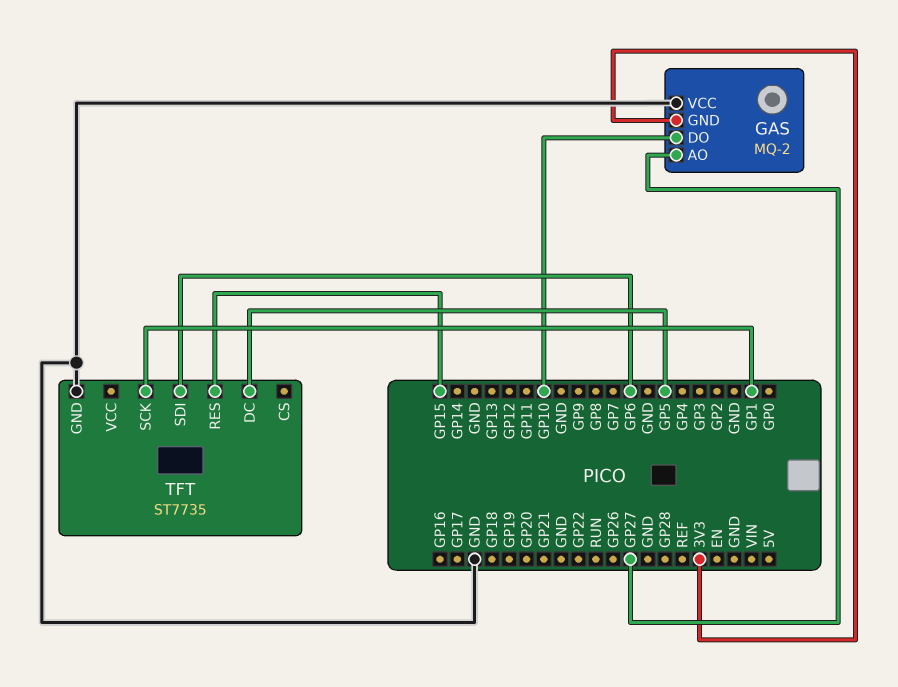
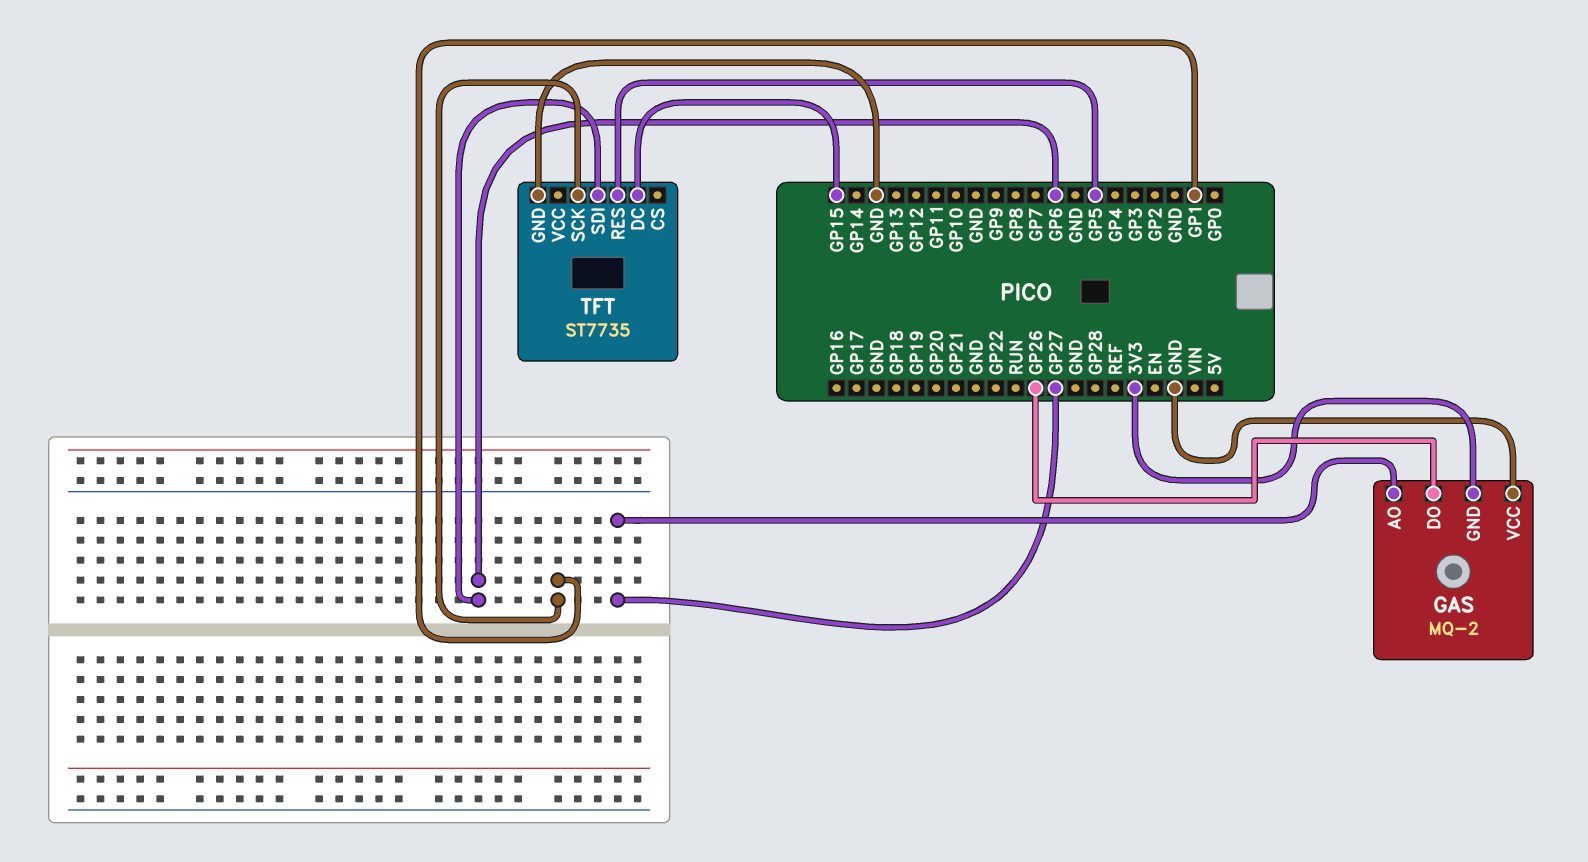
GAS pin DO: GP10 -> GP26
TFT pin DC: GP5 -> GP15
TFT pin RES: GP15 -> GP5

